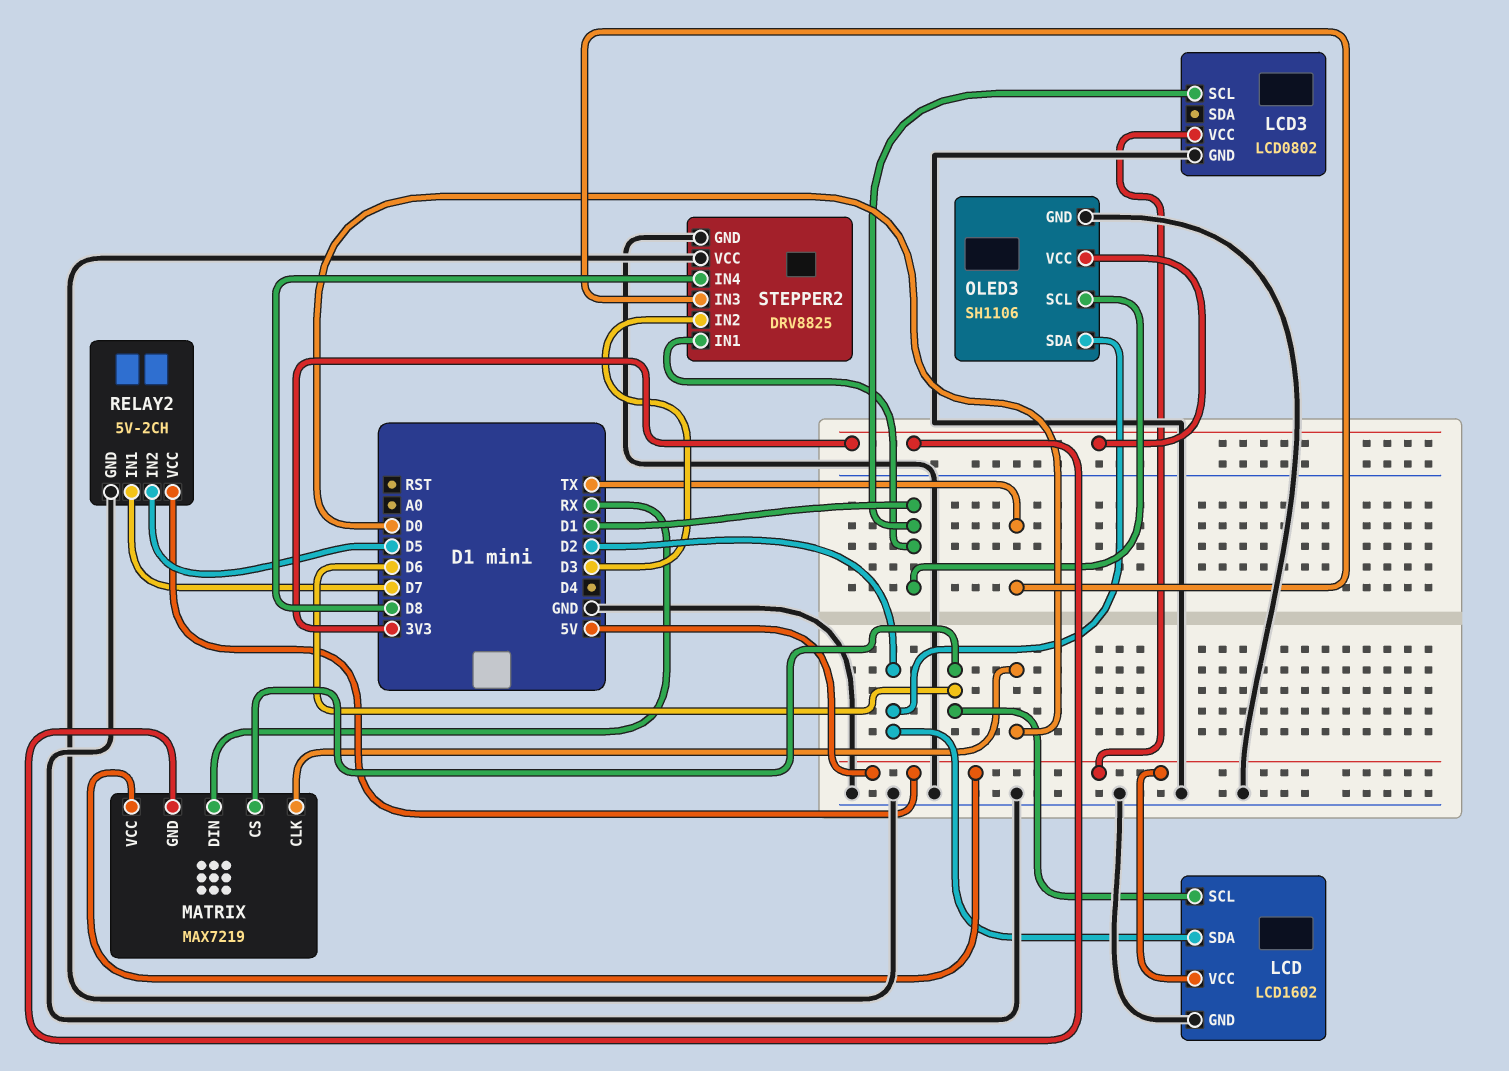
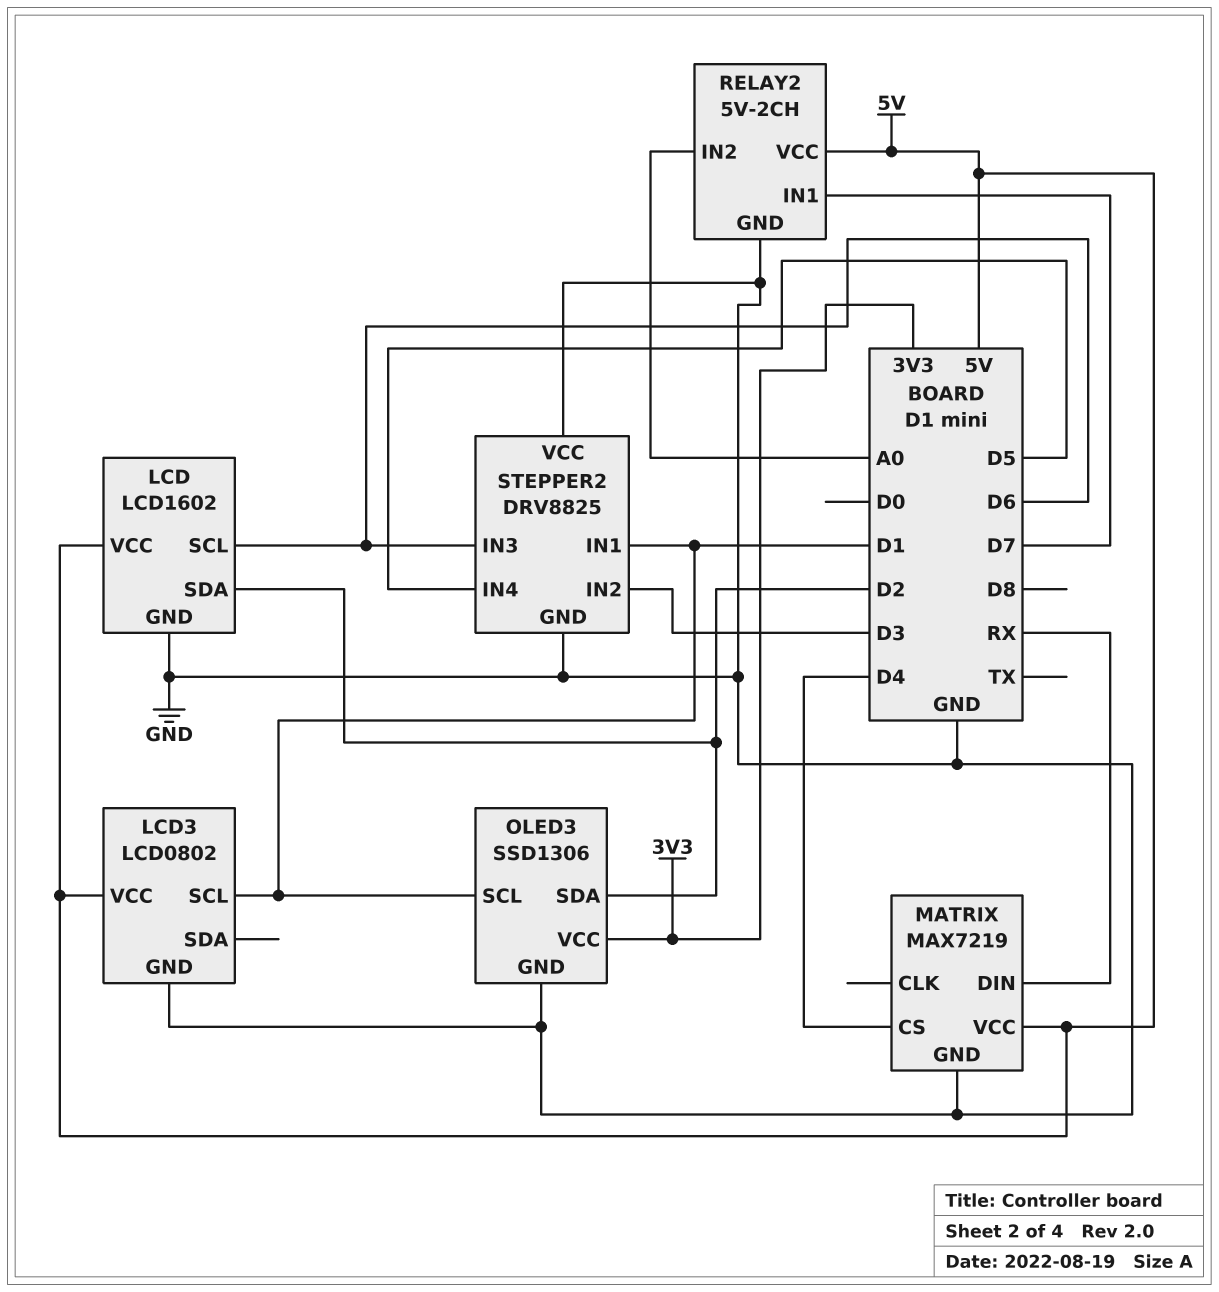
MATRIX pin CLK: D0 -> none
MATRIX pin CS: D6 -> D4
MATRIX pin GND: 3V3 -> GND
OLED3: SH1106 -> SSD1306
RELAY2 pin IN2: D5 -> A0
STEPPER2 pin IN3: TX -> D6
STEPPER2 pin IN4: D8 -> D5

